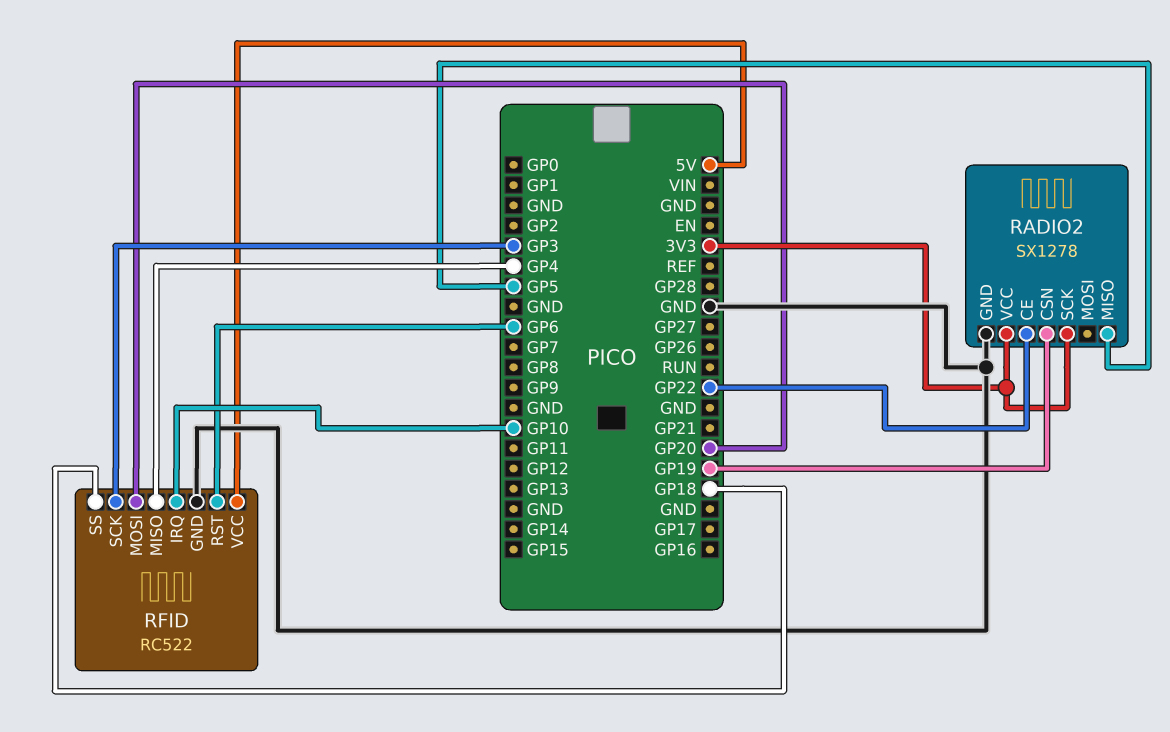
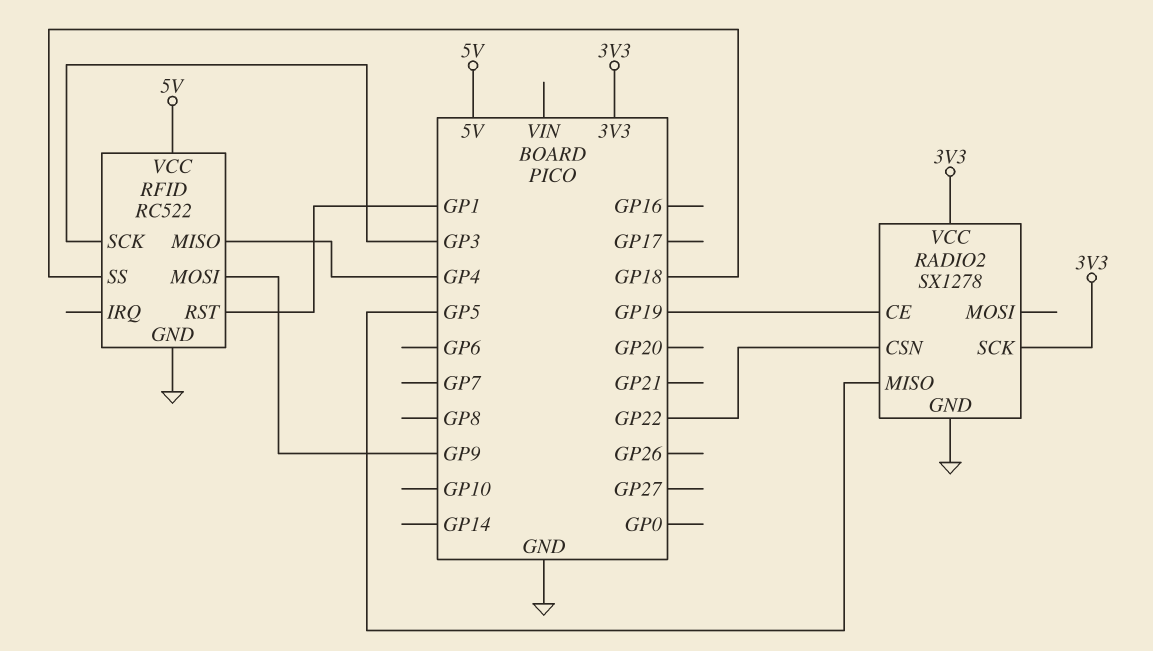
RADIO2 pin CE: GP22 -> GP19
RADIO2 pin CSN: GP19 -> GP22
RFID pin IRQ: GP10 -> none
RFID pin MOSI: GP20 -> GP9
RFID pin RST: GP6 -> GP1

